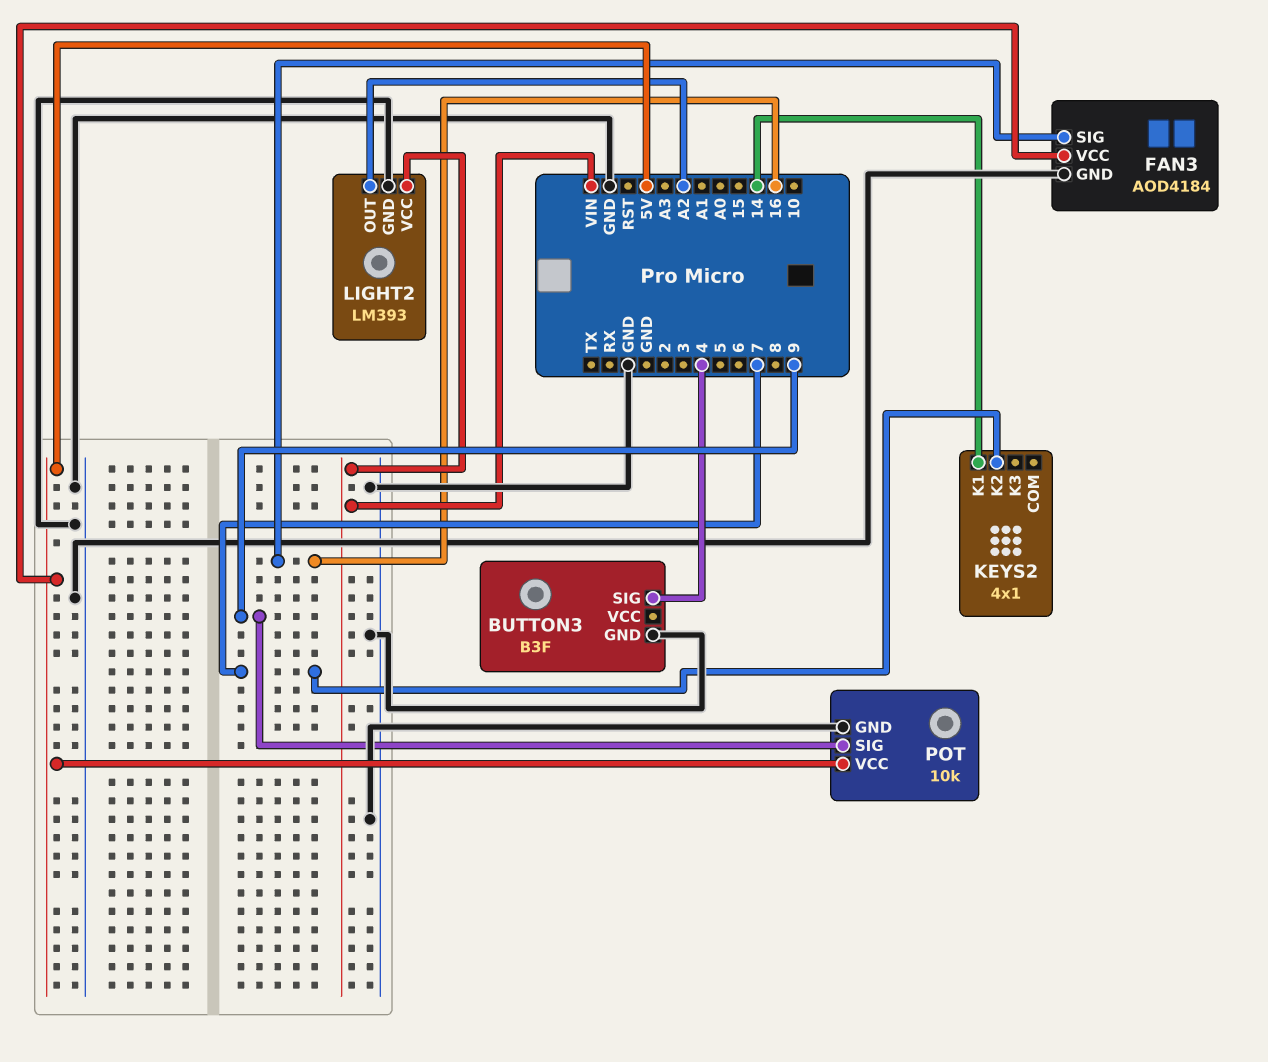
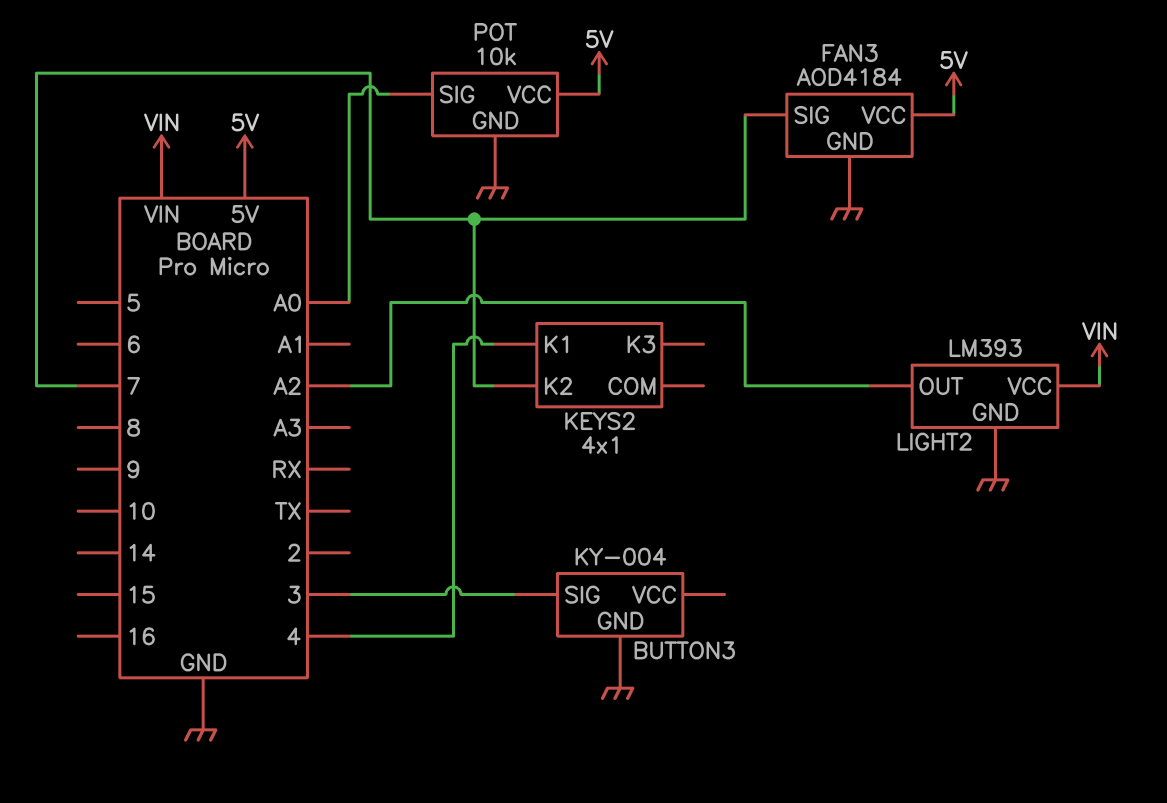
BUTTON3: B3F -> KY-004
BUTTON3 pin SIG: 4 -> 3
FAN3 pin SIG: 16 -> 7
KEYS2 pin K1: 14 -> 4
POT pin SIG: 9 -> A0

